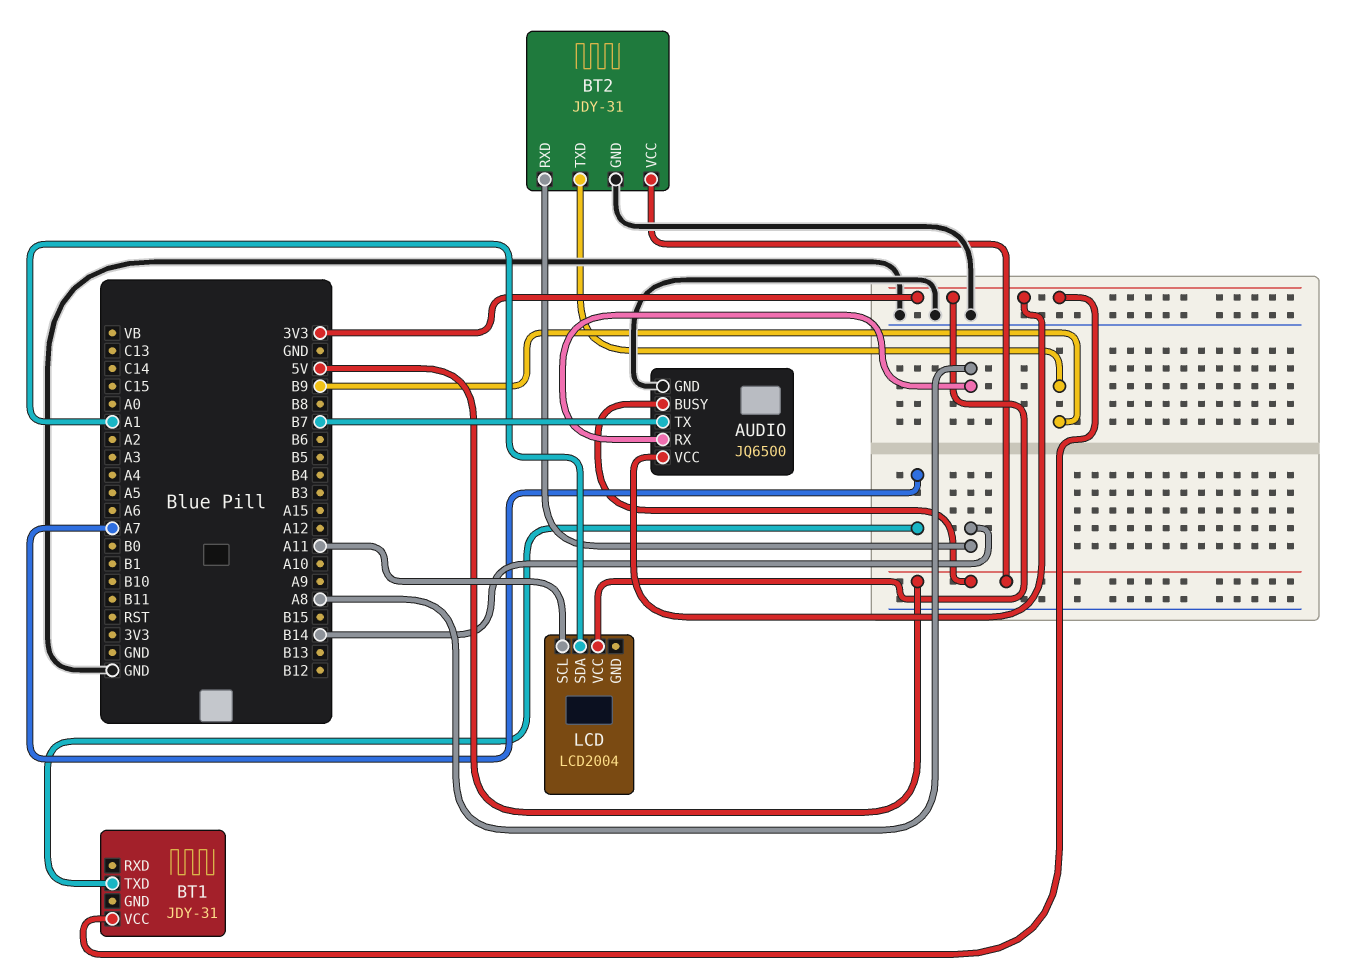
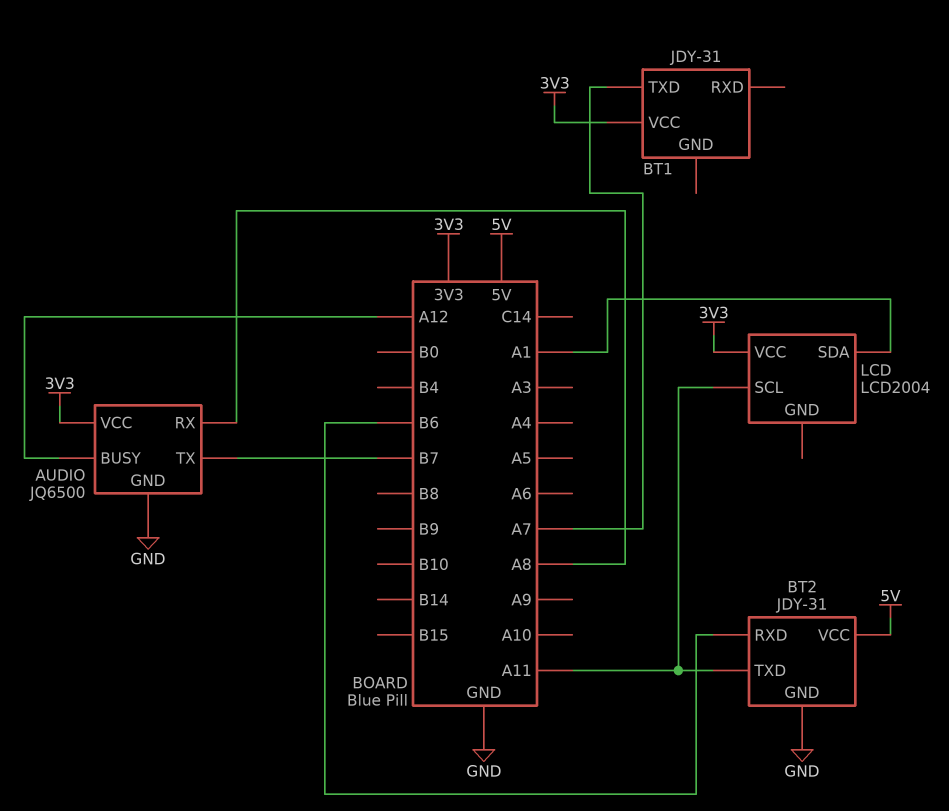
AUDIO pin BUSY: 5V -> A12
BT2 pin RXD: B14 -> B6
BT2 pin TXD: B9 -> A11

